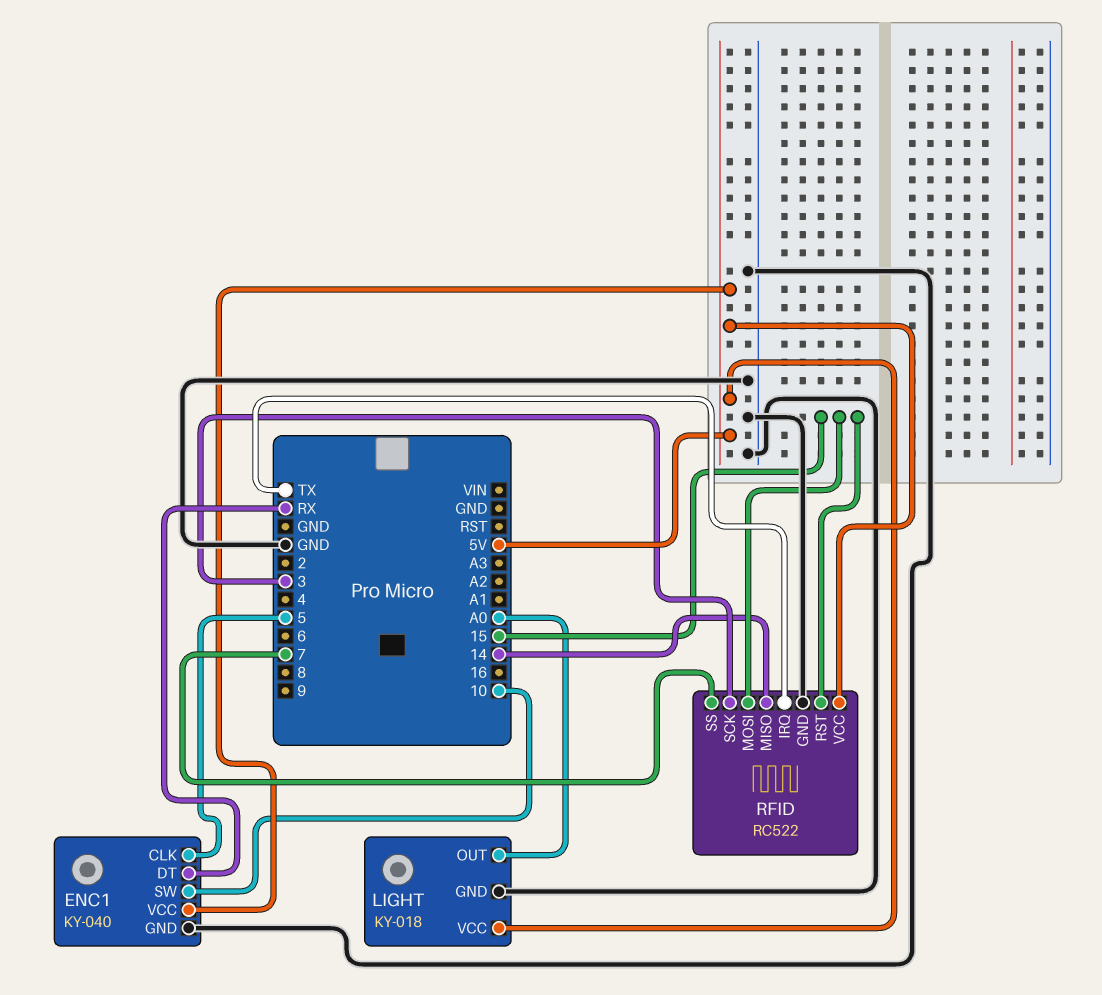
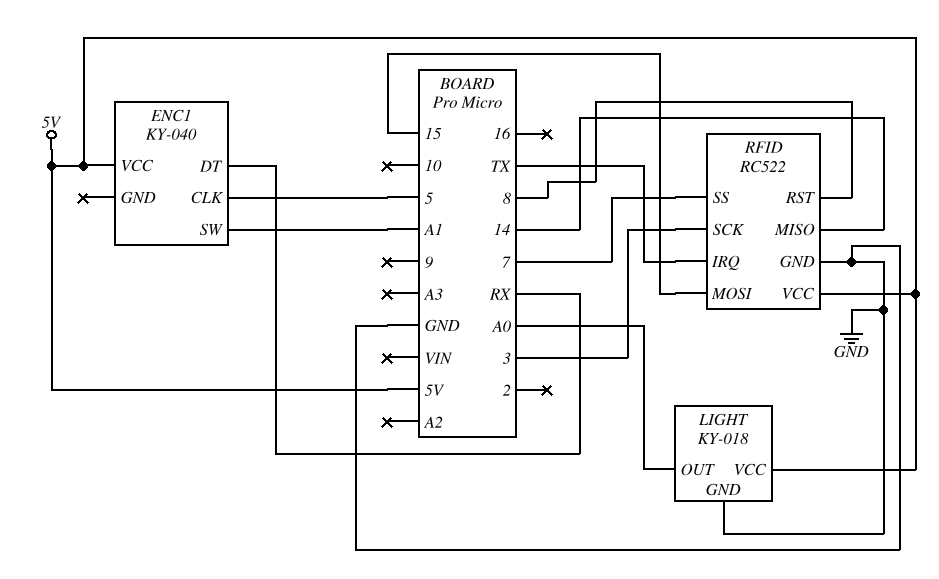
ENC1 pin GND: GND -> none
ENC1 pin SW: 10 -> A1
RFID pin RST: 15 -> 8

